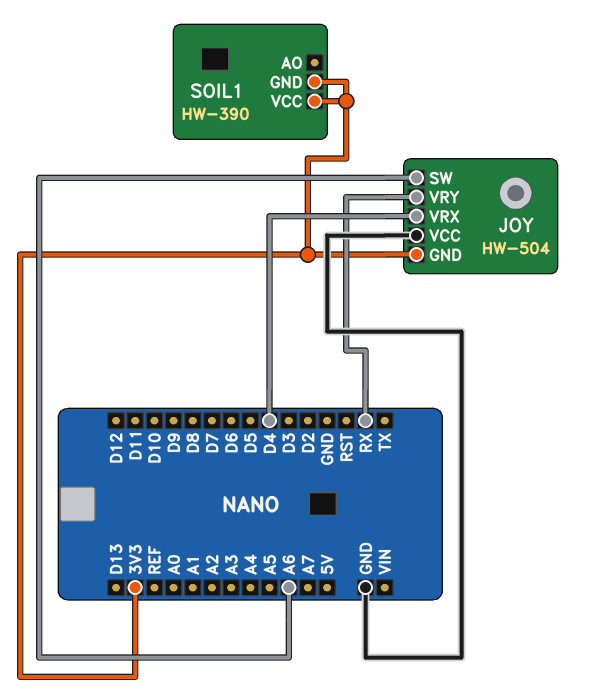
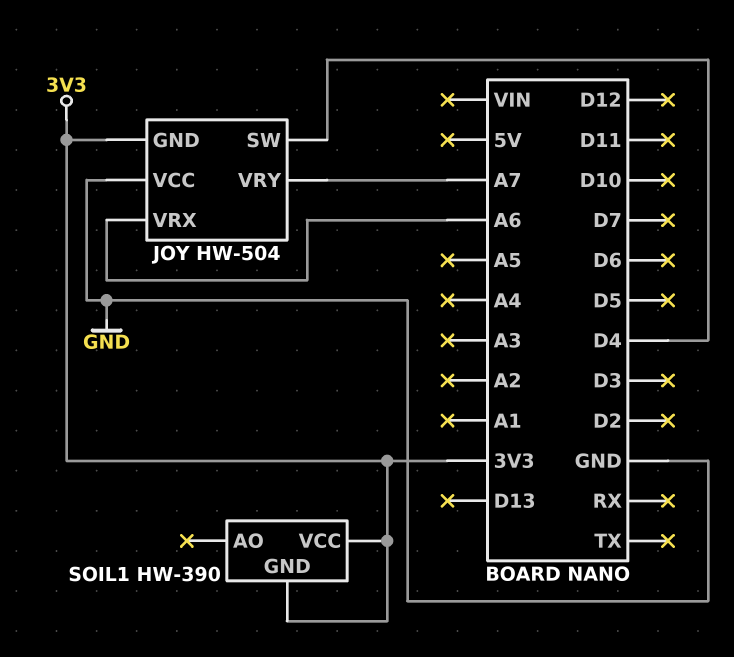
JOY pin SW: A6 -> D4
JOY pin VRX: D4 -> A6
JOY pin VRY: RX -> A7

